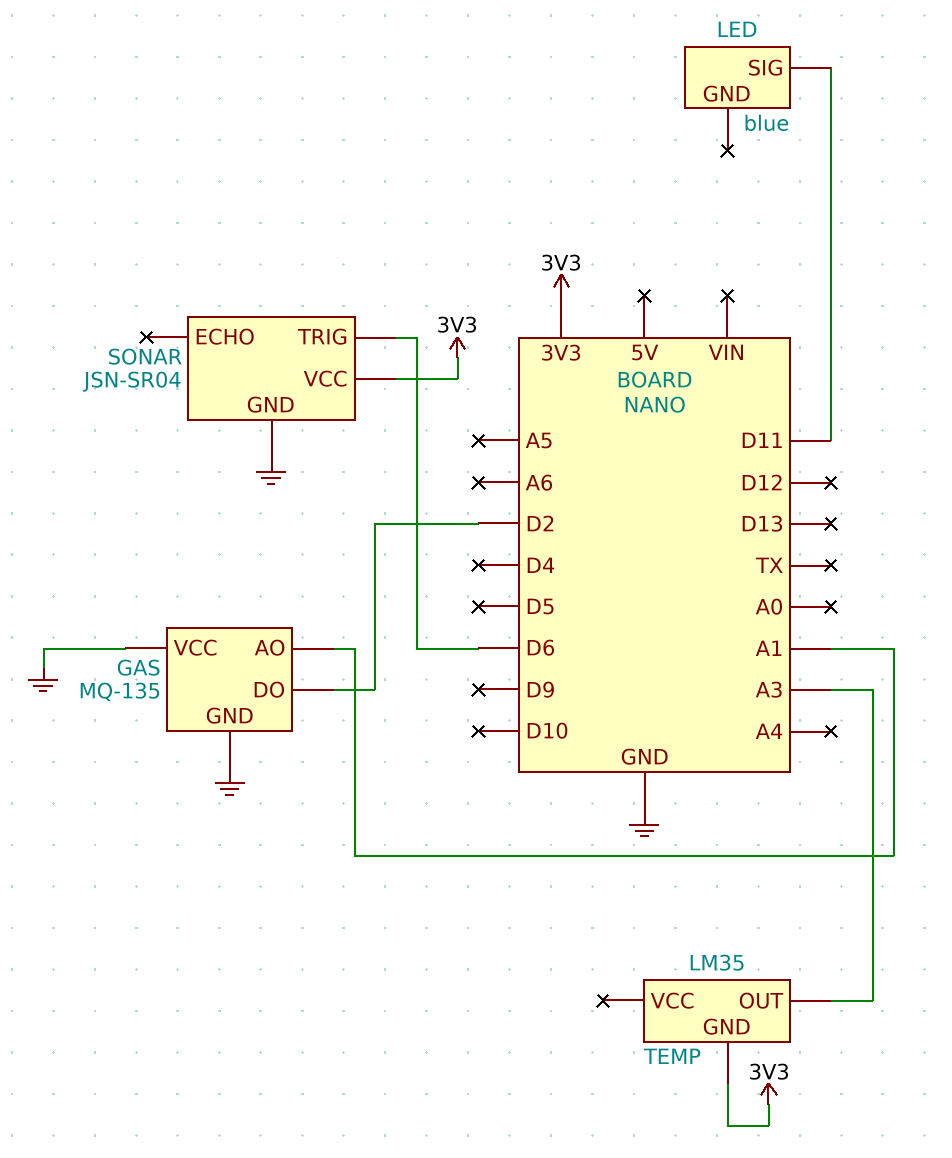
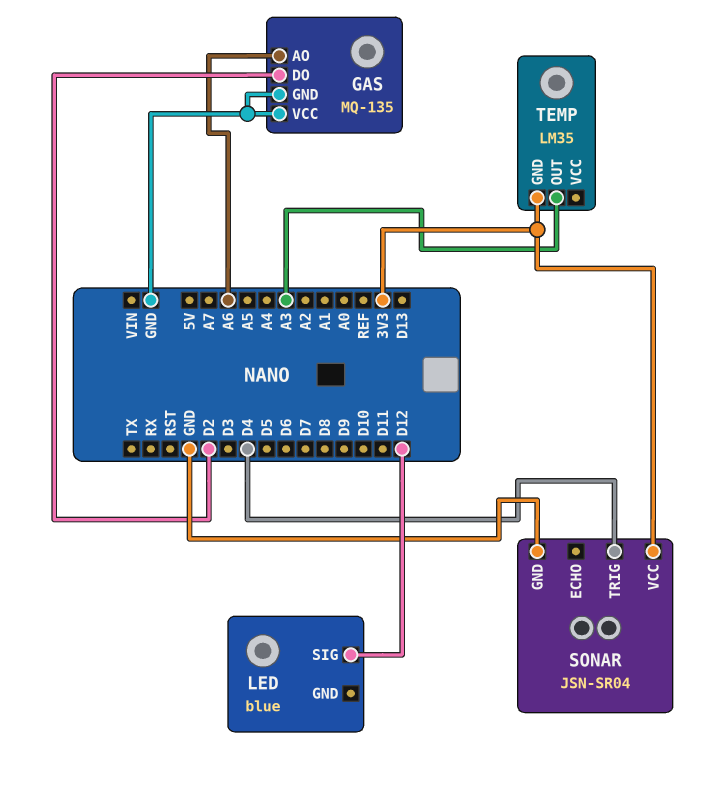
GAS pin AO: A1 -> A6
LED pin SIG: D11 -> D12
SONAR pin TRIG: D6 -> D4

